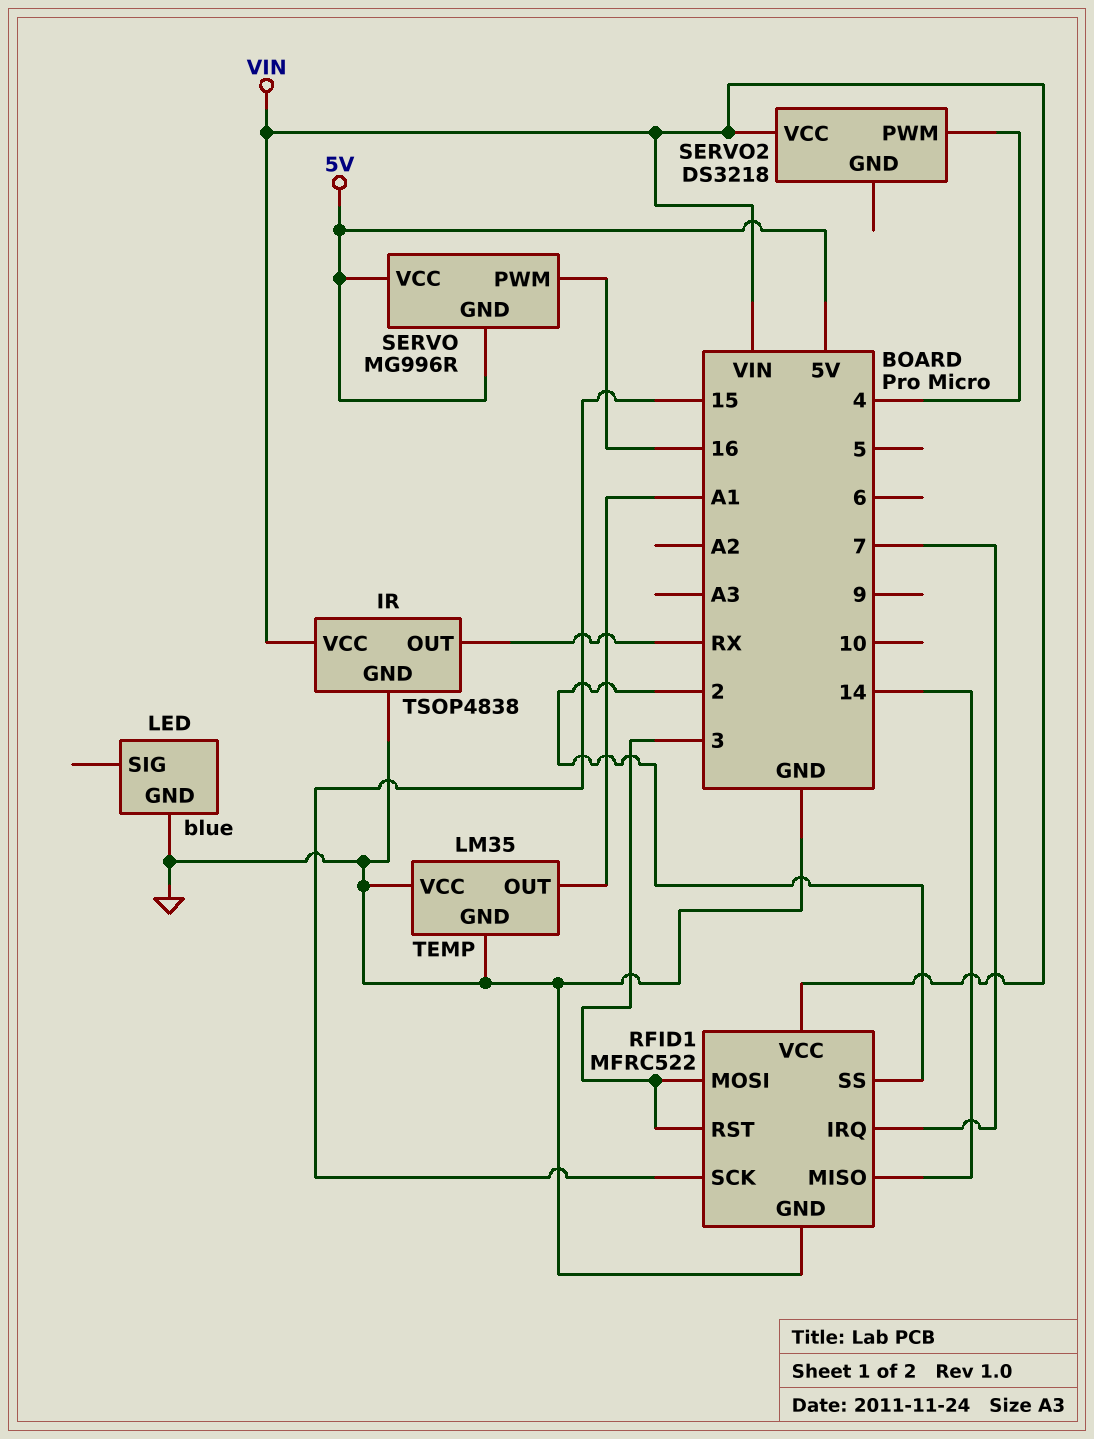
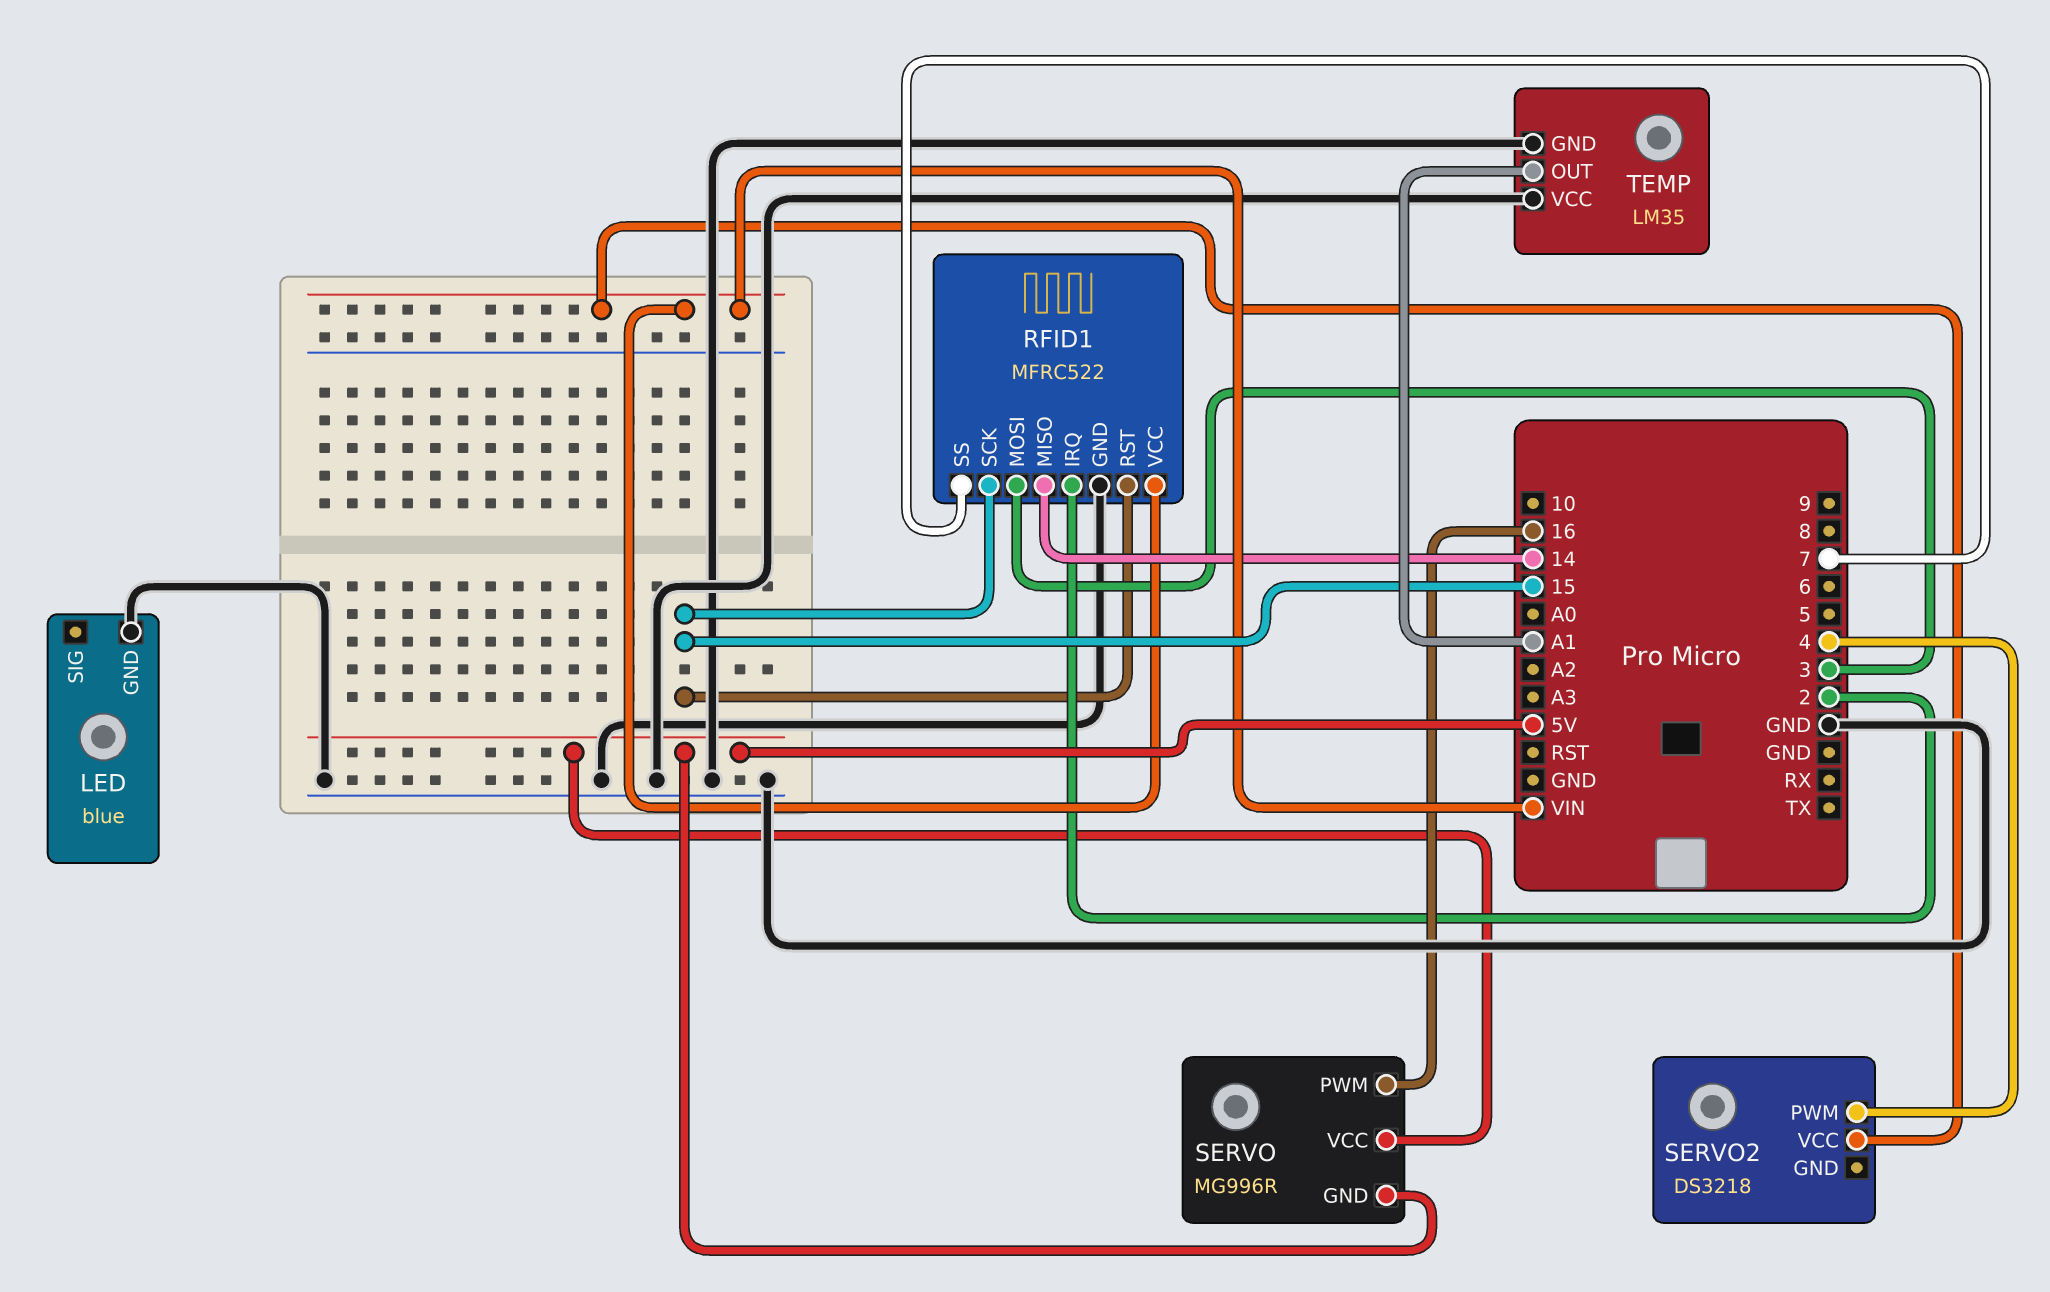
IR: TSOP4838 -> none
IR pin GND: GND -> none
IR pin OUT: RX -> none
IR pin VCC: VIN -> none
RFID1 pin IRQ: 7 -> 2
RFID1 pin RST: 3 -> 15
RFID1 pin SS: 2 -> 7

